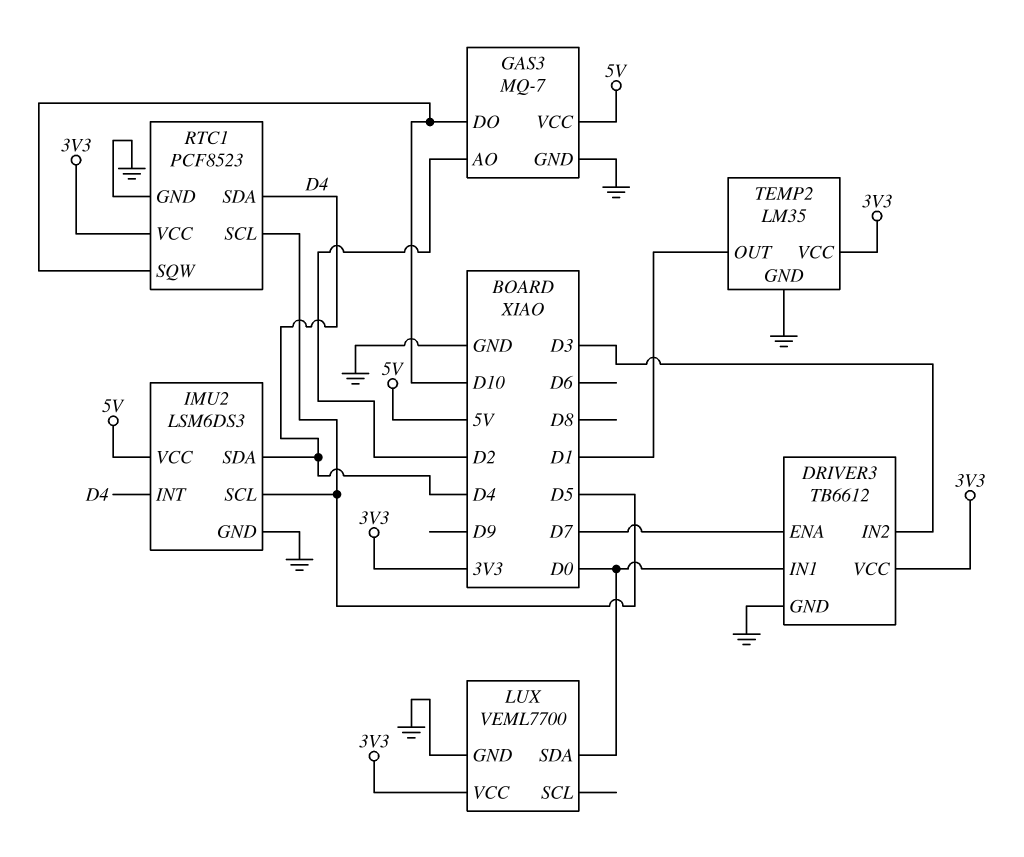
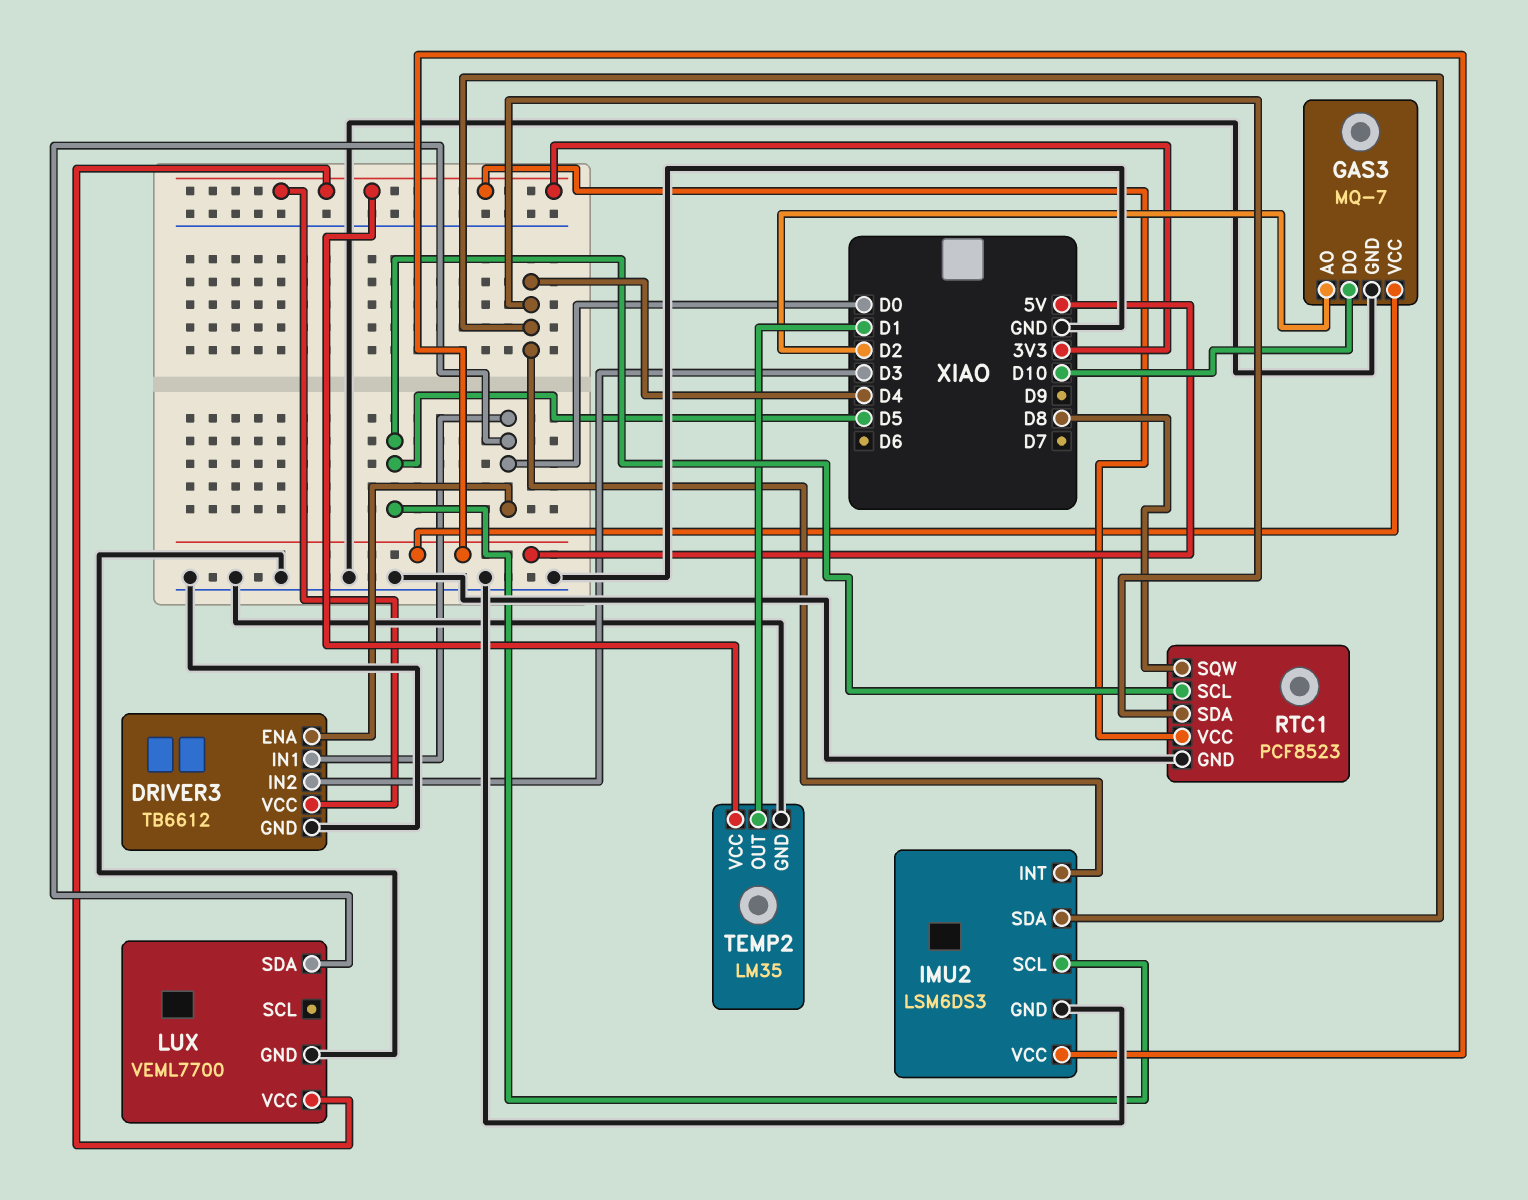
DRIVER3 pin ENA: D7 -> D0
RTC1 pin SQW: D10 -> D8

